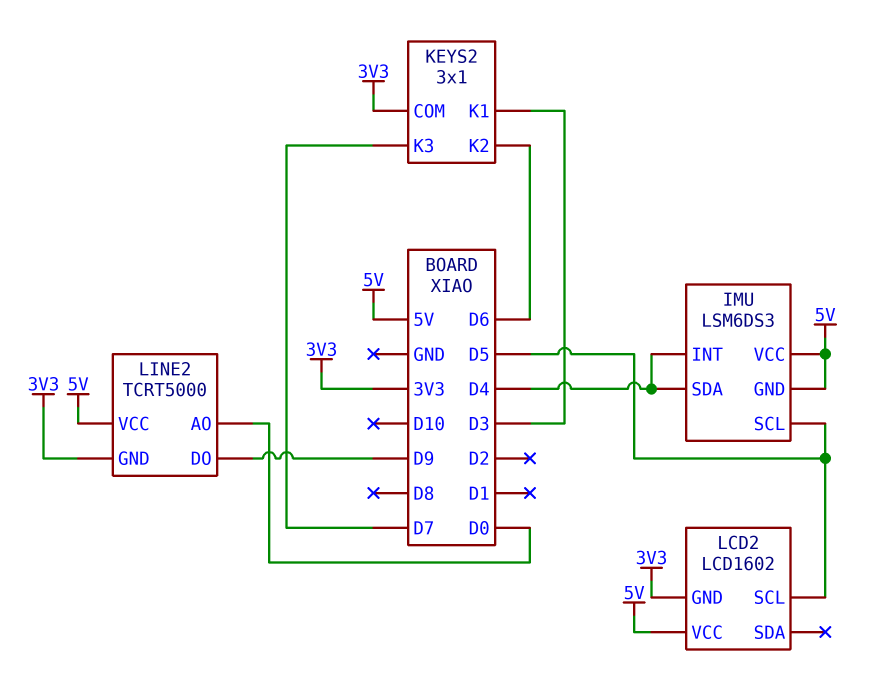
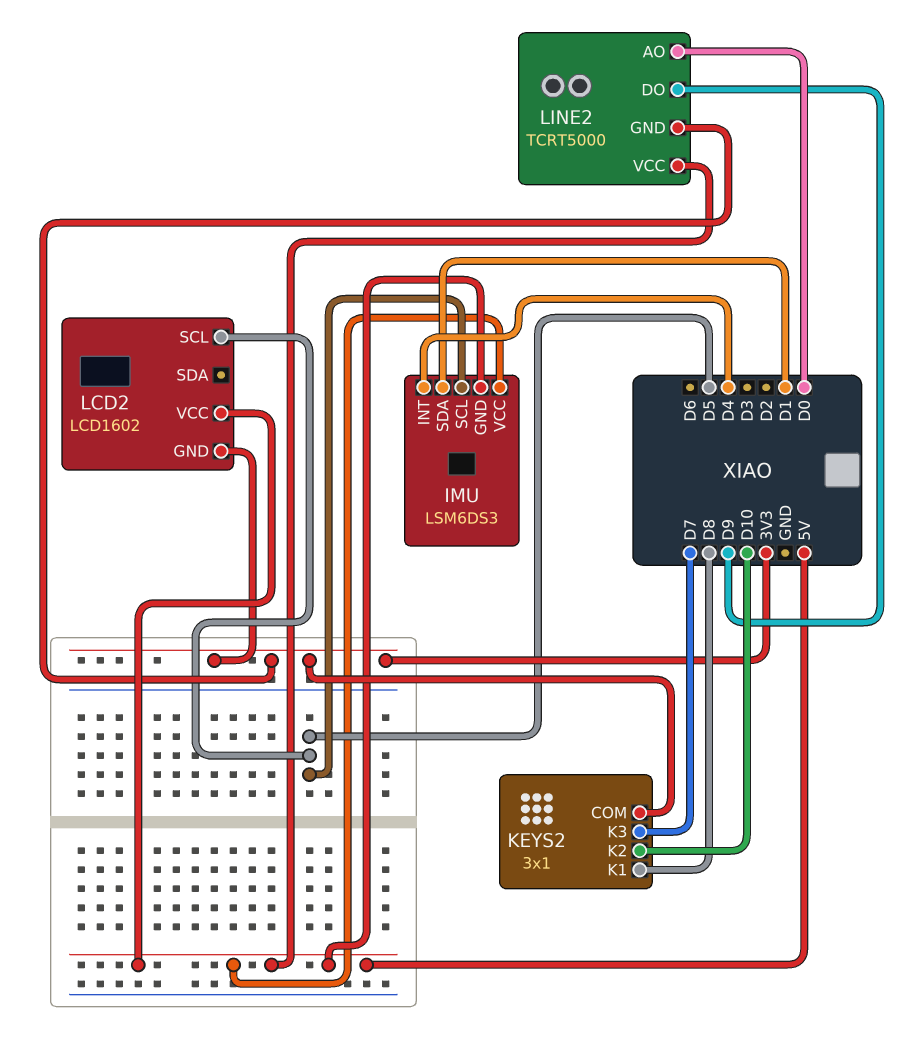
IMU pin SDA: D4 -> D1
KEYS2 pin K1: D3 -> D8
KEYS2 pin K2: D6 -> D10

